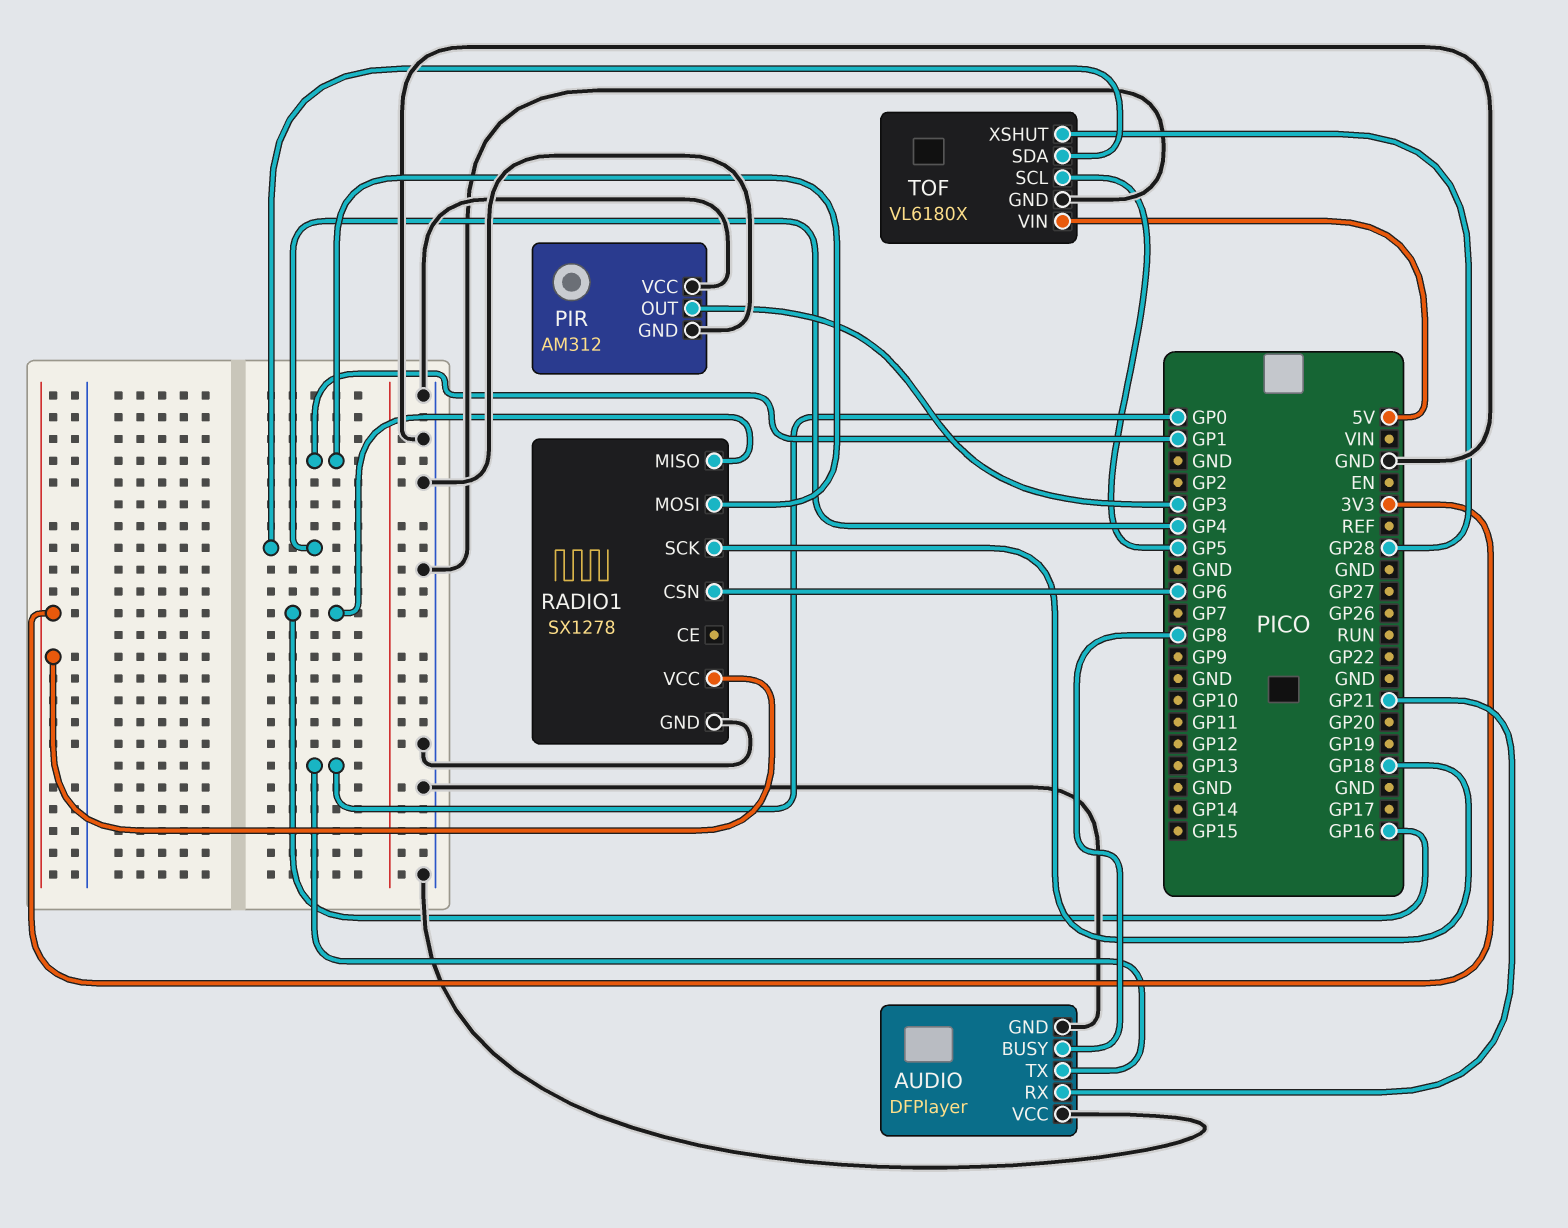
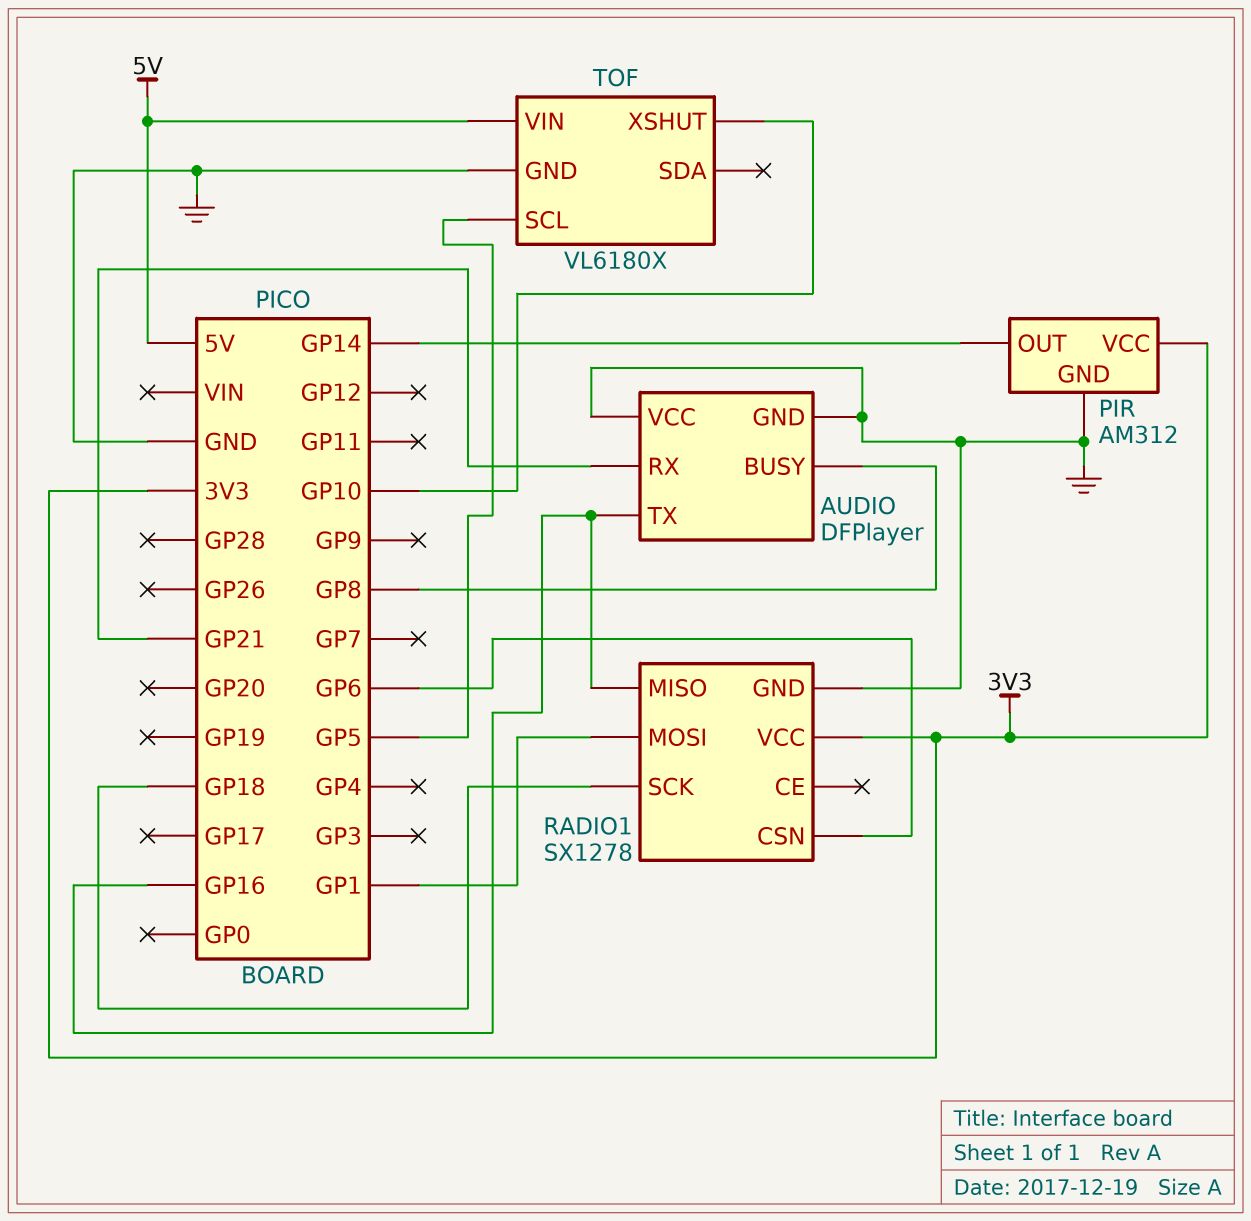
AUDIO pin TX: GP0 -> GP16
PIR pin OUT: GP3 -> GP14
PIR pin VCC: GND -> 3V3
TOF pin SDA: GP4 -> none
TOF pin XSHUT: GP28 -> GP10

